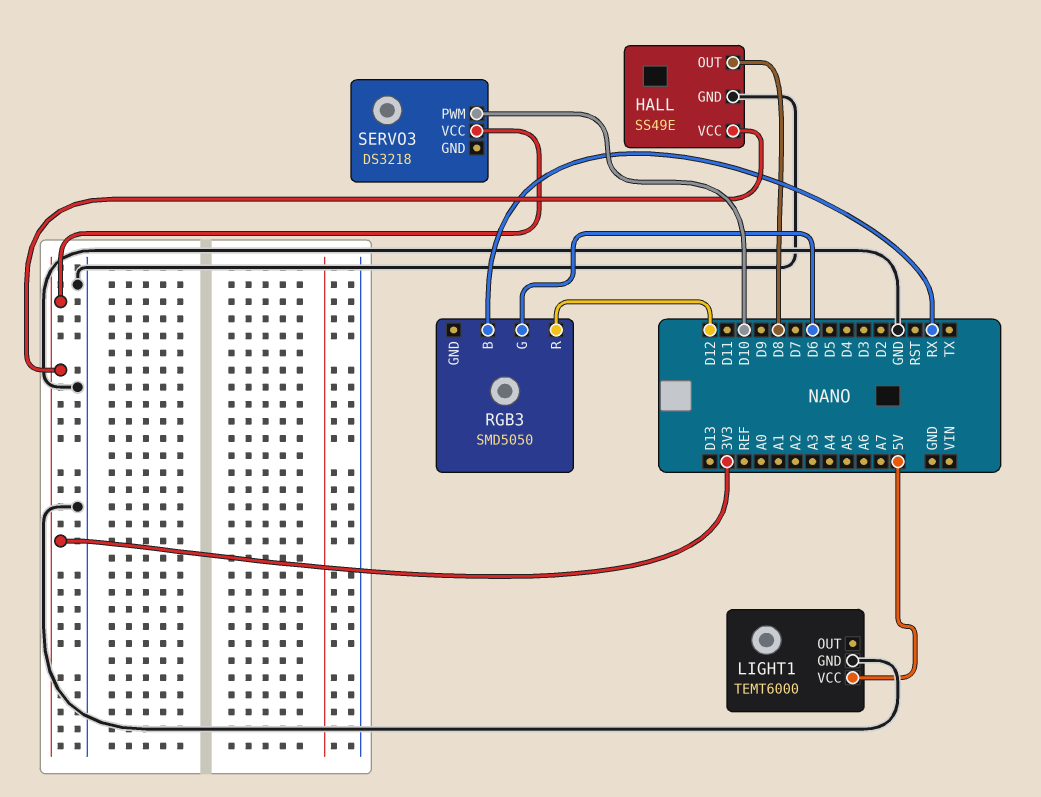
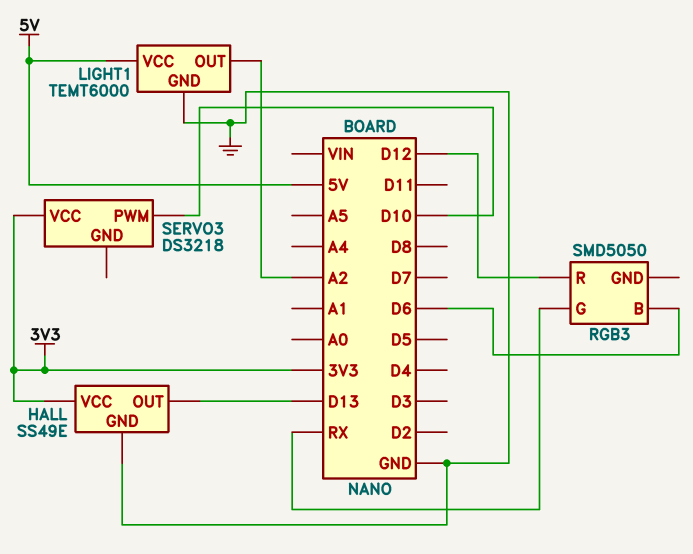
HALL pin OUT: D8 -> D13
LIGHT1 pin OUT: none -> A2
RGB3 pin B: RX -> D6
RGB3 pin G: D6 -> RX

